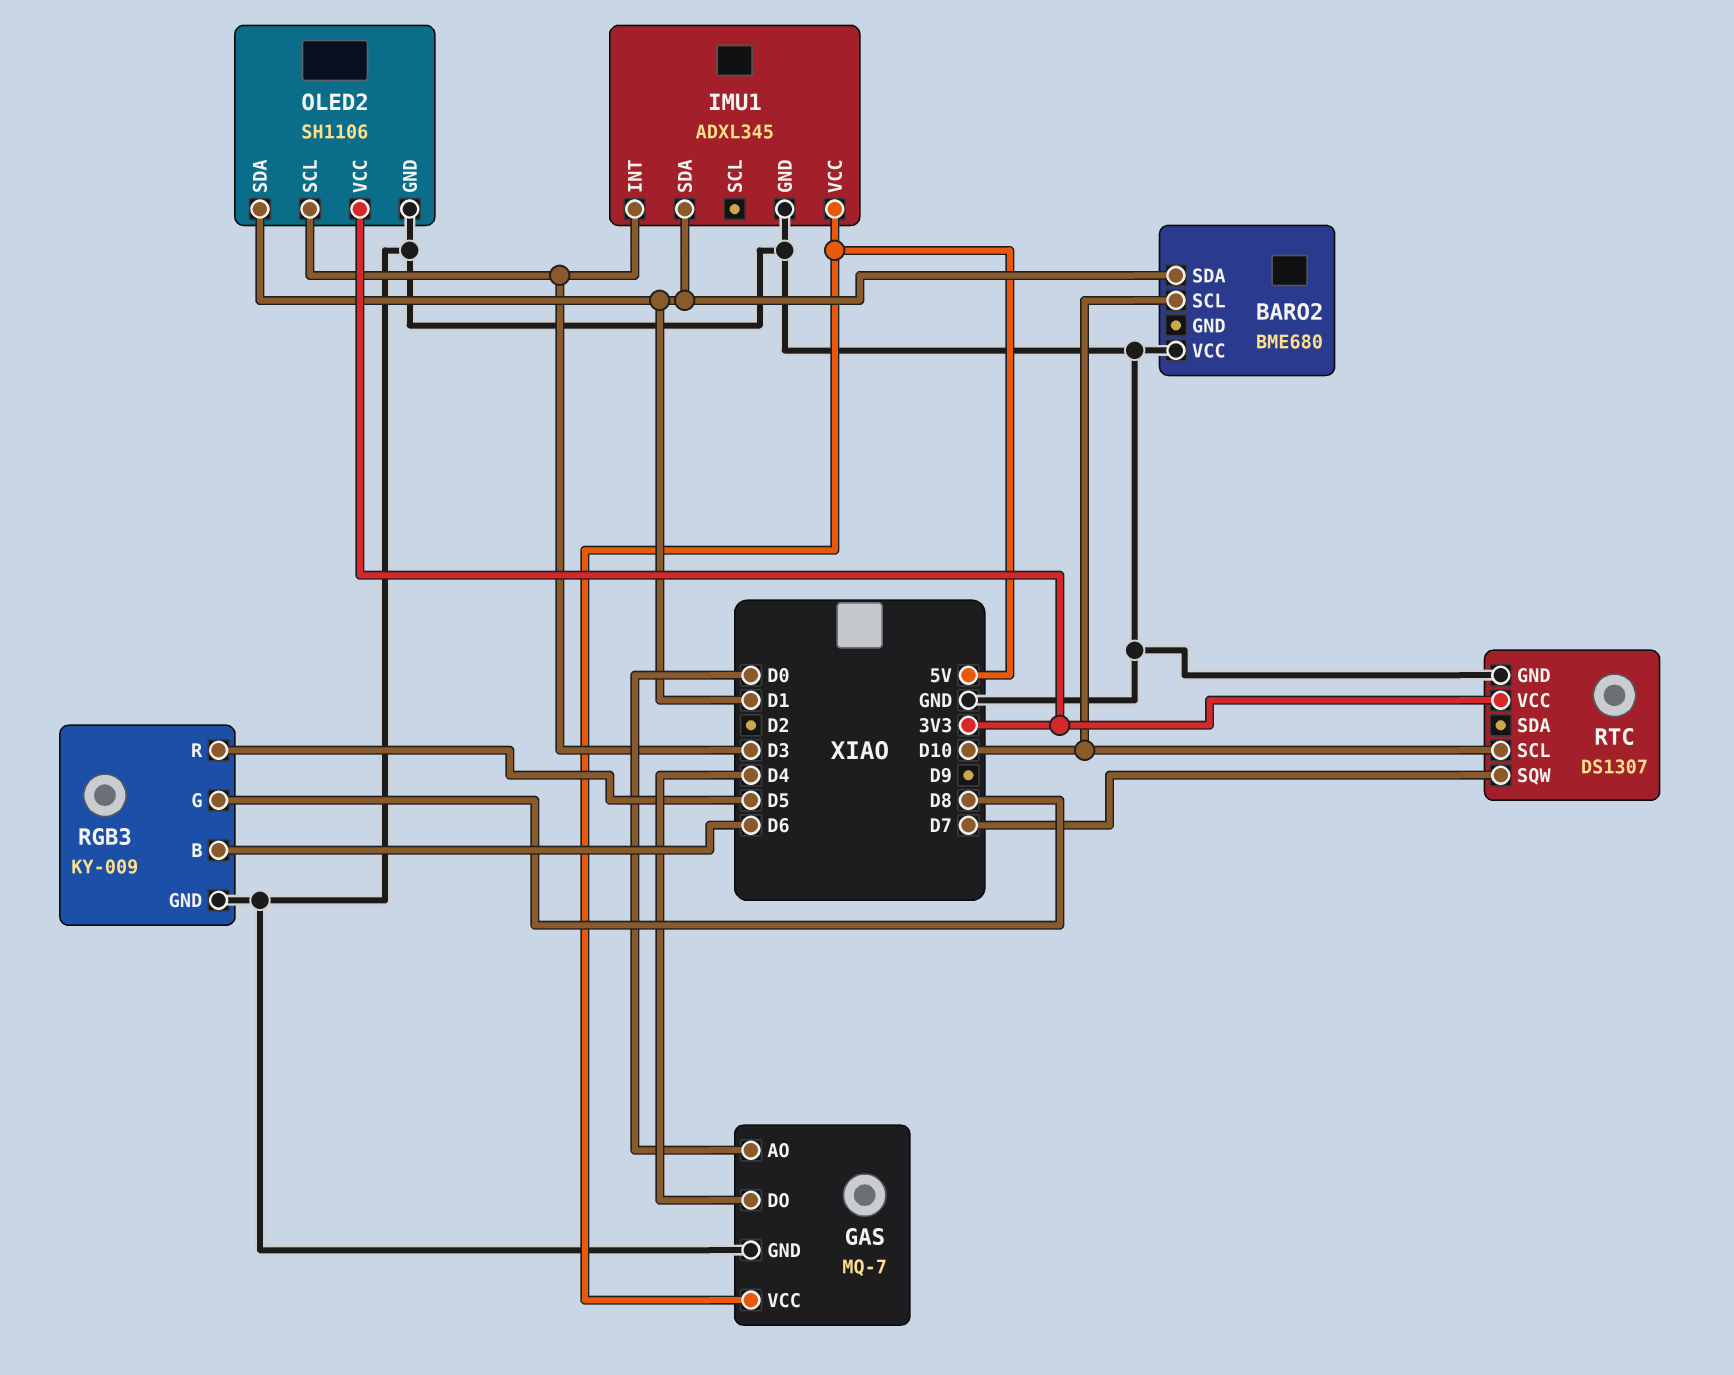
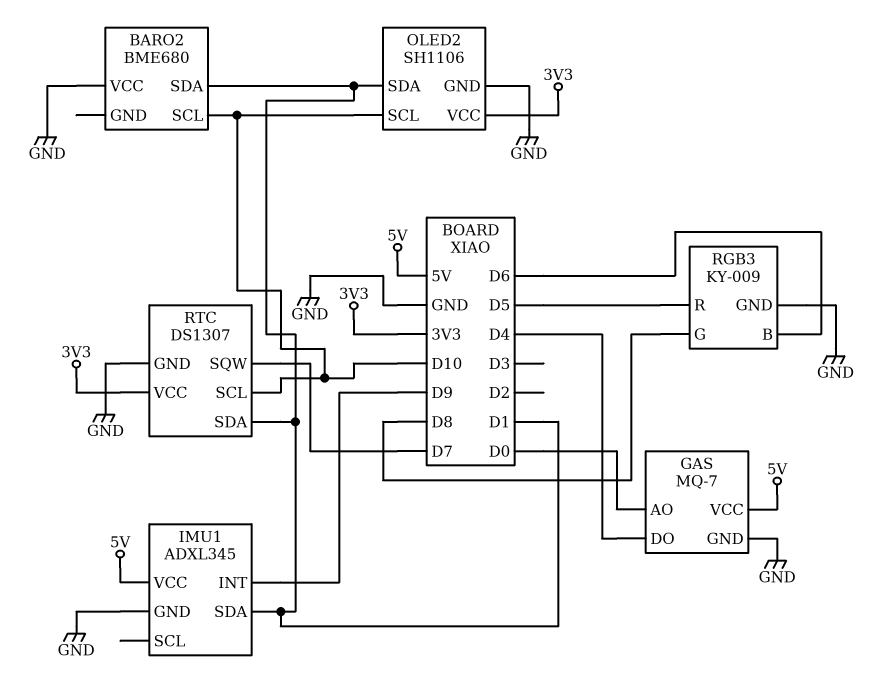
IMU1 pin INT: D3 -> D9
OLED2 pin SCL: D3 -> D10
RTC pin SDA: none -> D1

